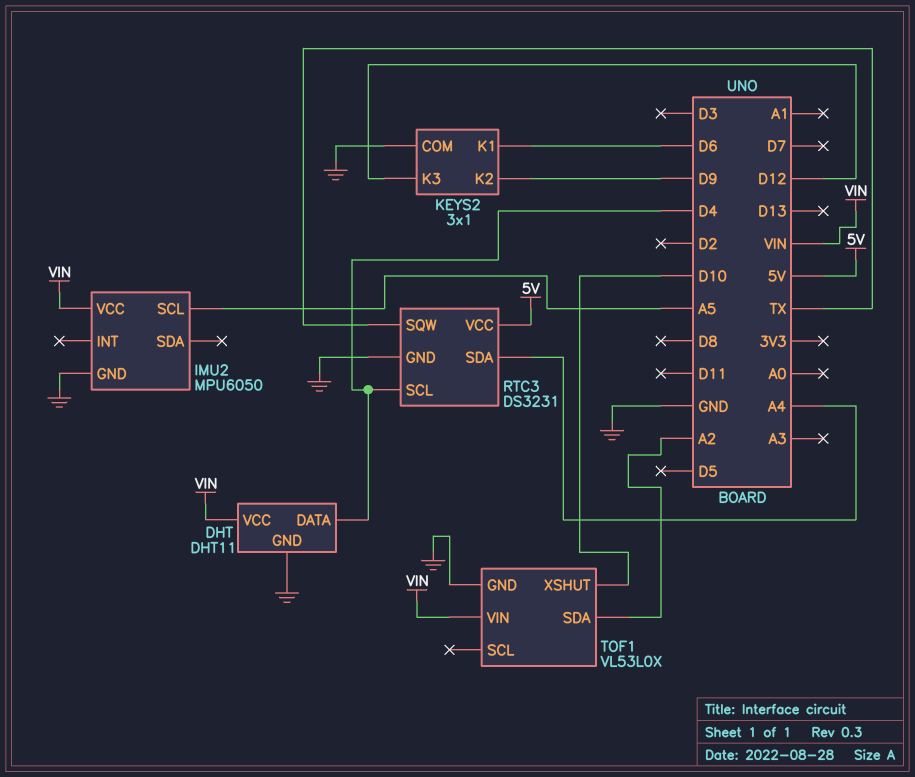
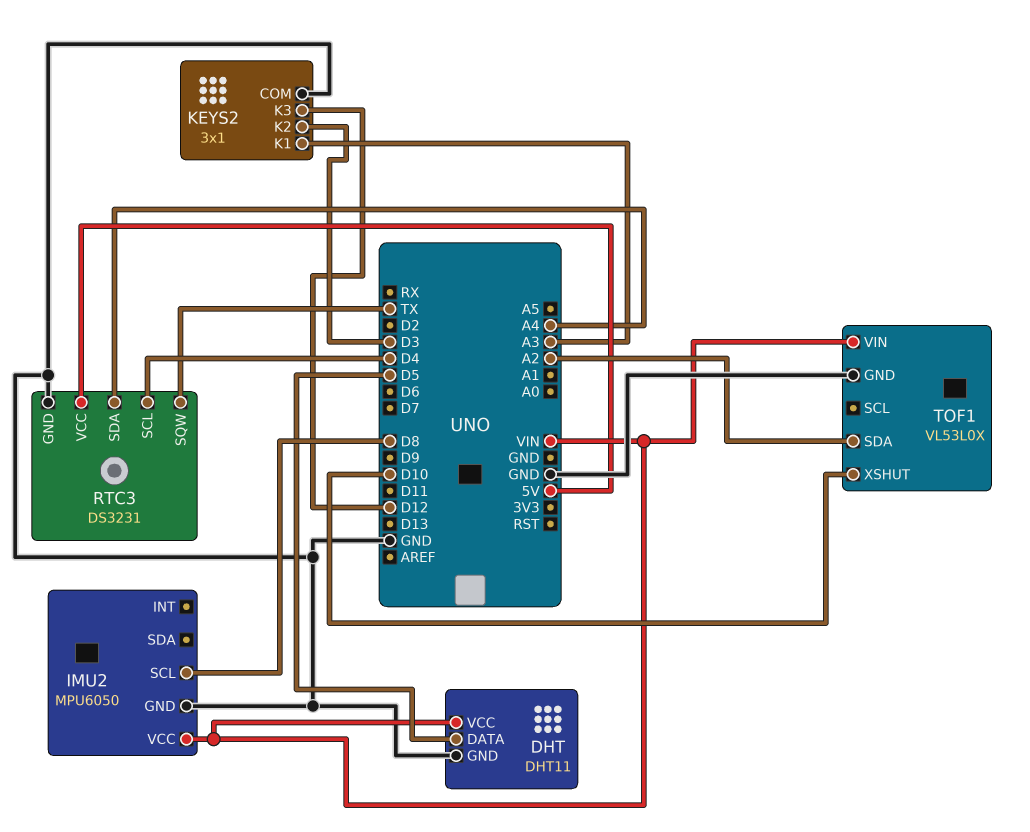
DHT pin DATA: D4 -> D5
IMU2 pin SCL: A5 -> D8
KEYS2 pin K1: D6 -> A3
KEYS2 pin K2: D9 -> D3

